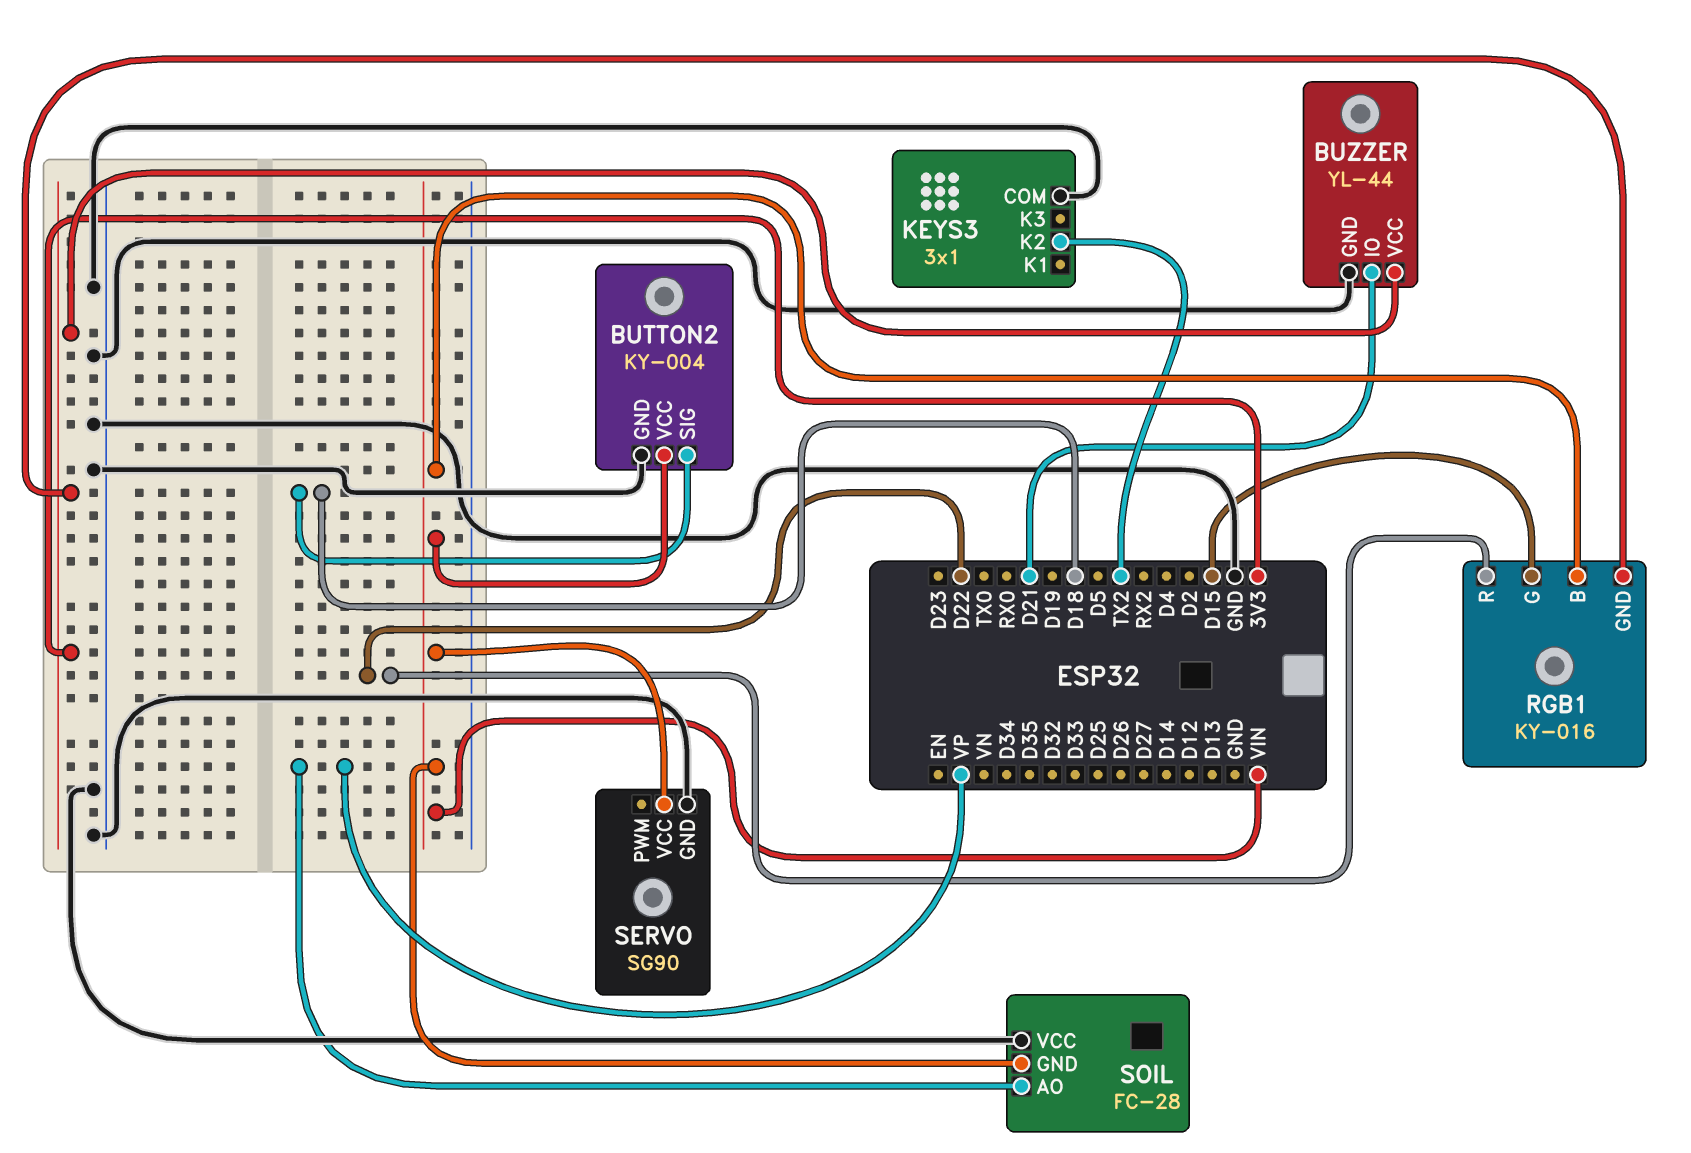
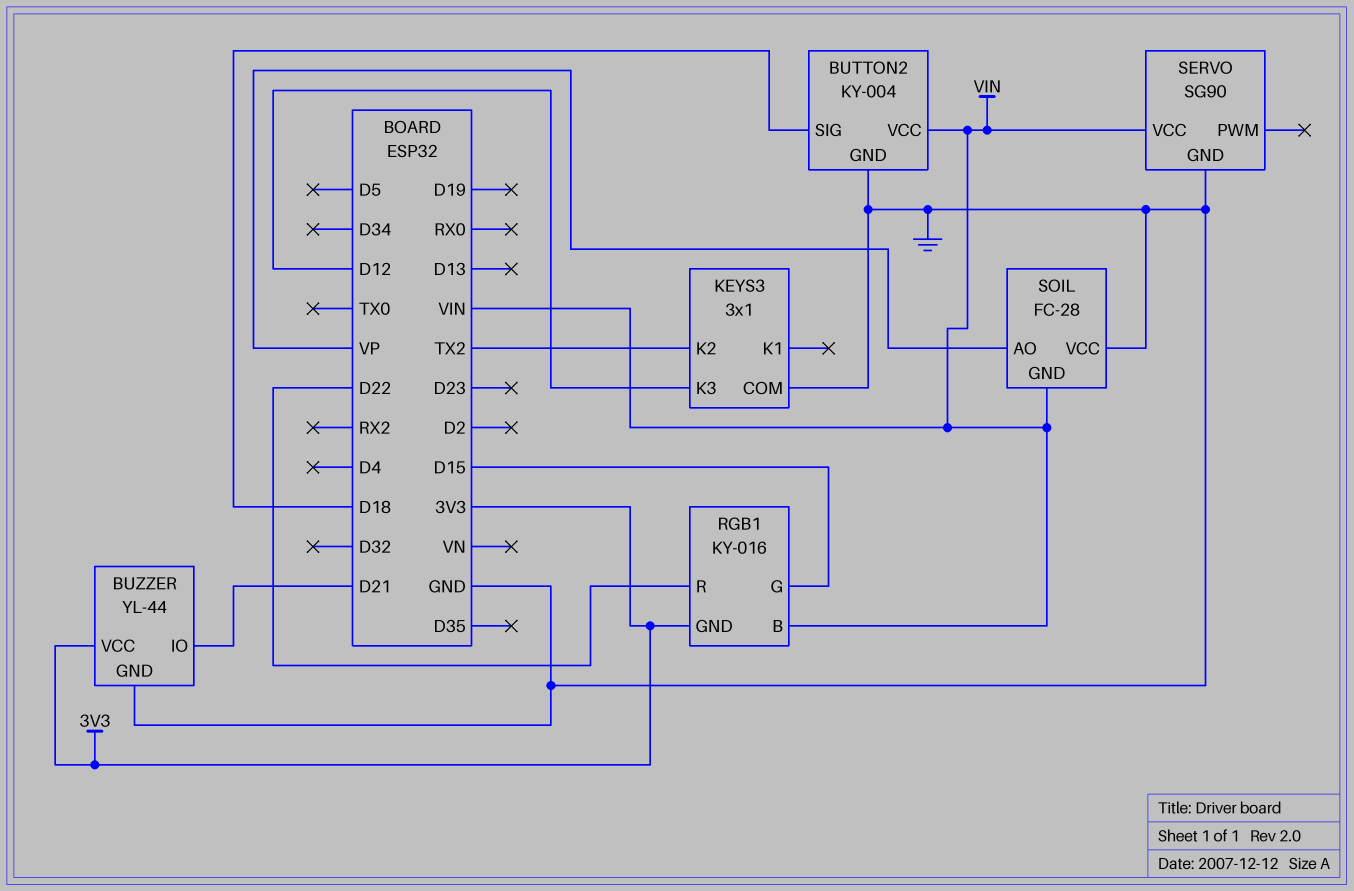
KEYS3 pin K3: none -> D12

